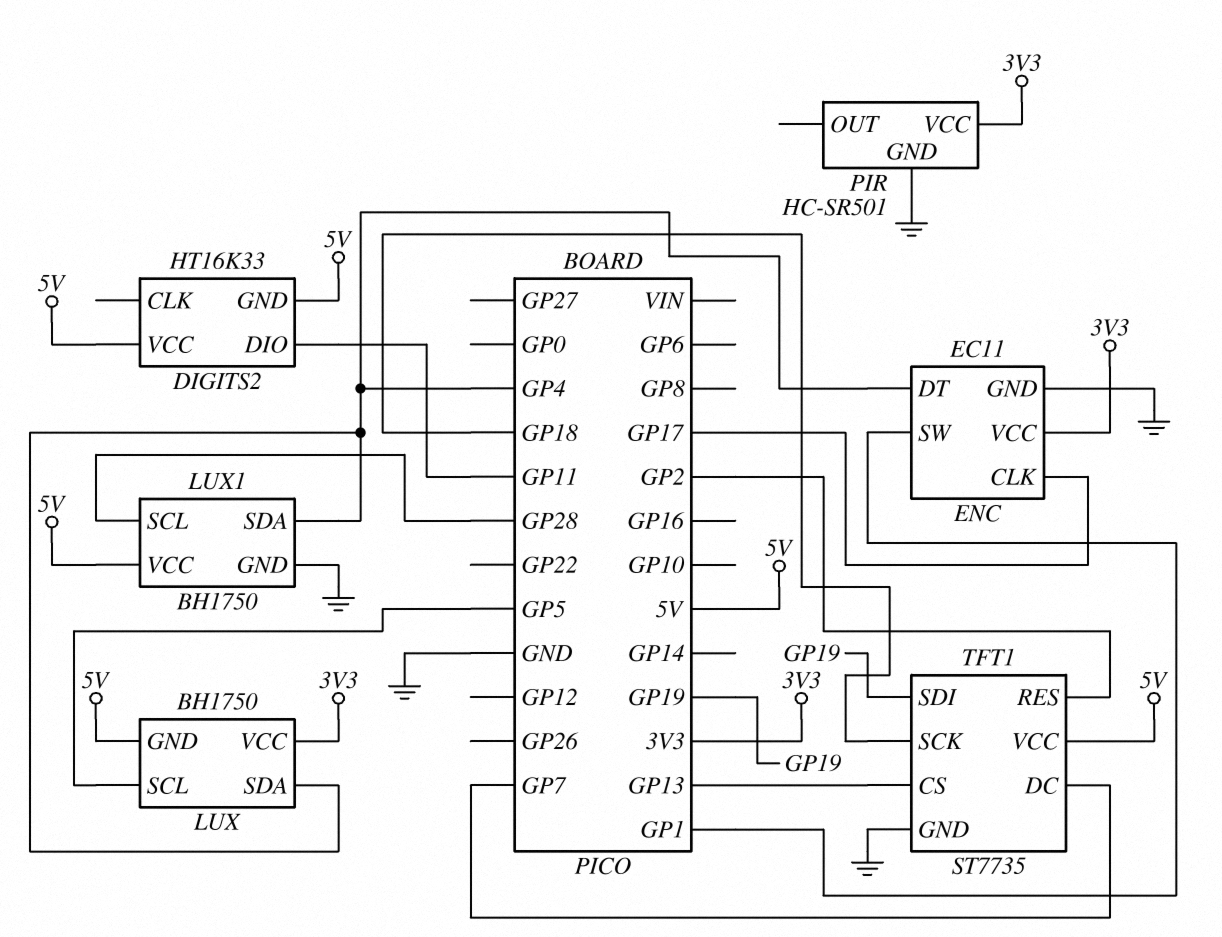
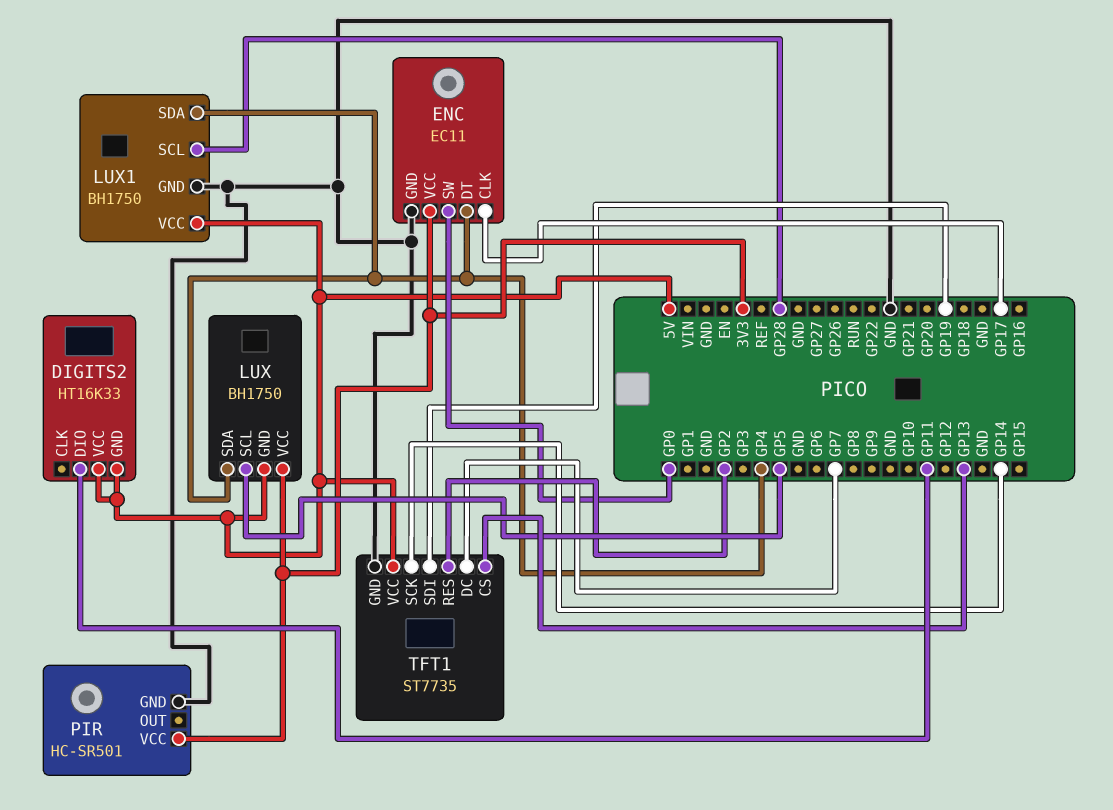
ENC pin SW: GP1 -> GP0
TFT1 pin SCK: GP18 -> GP14

